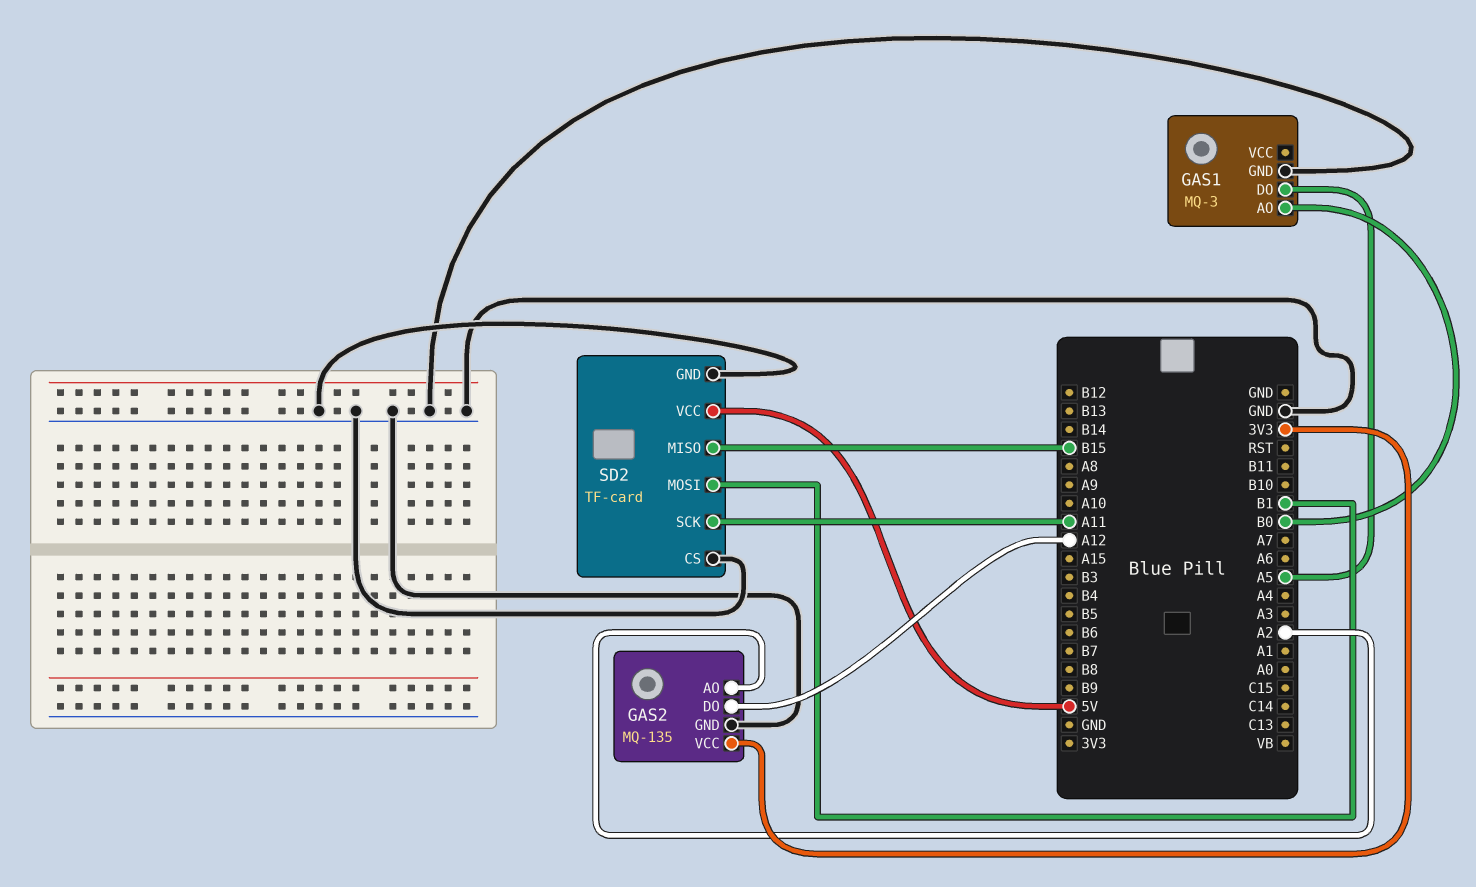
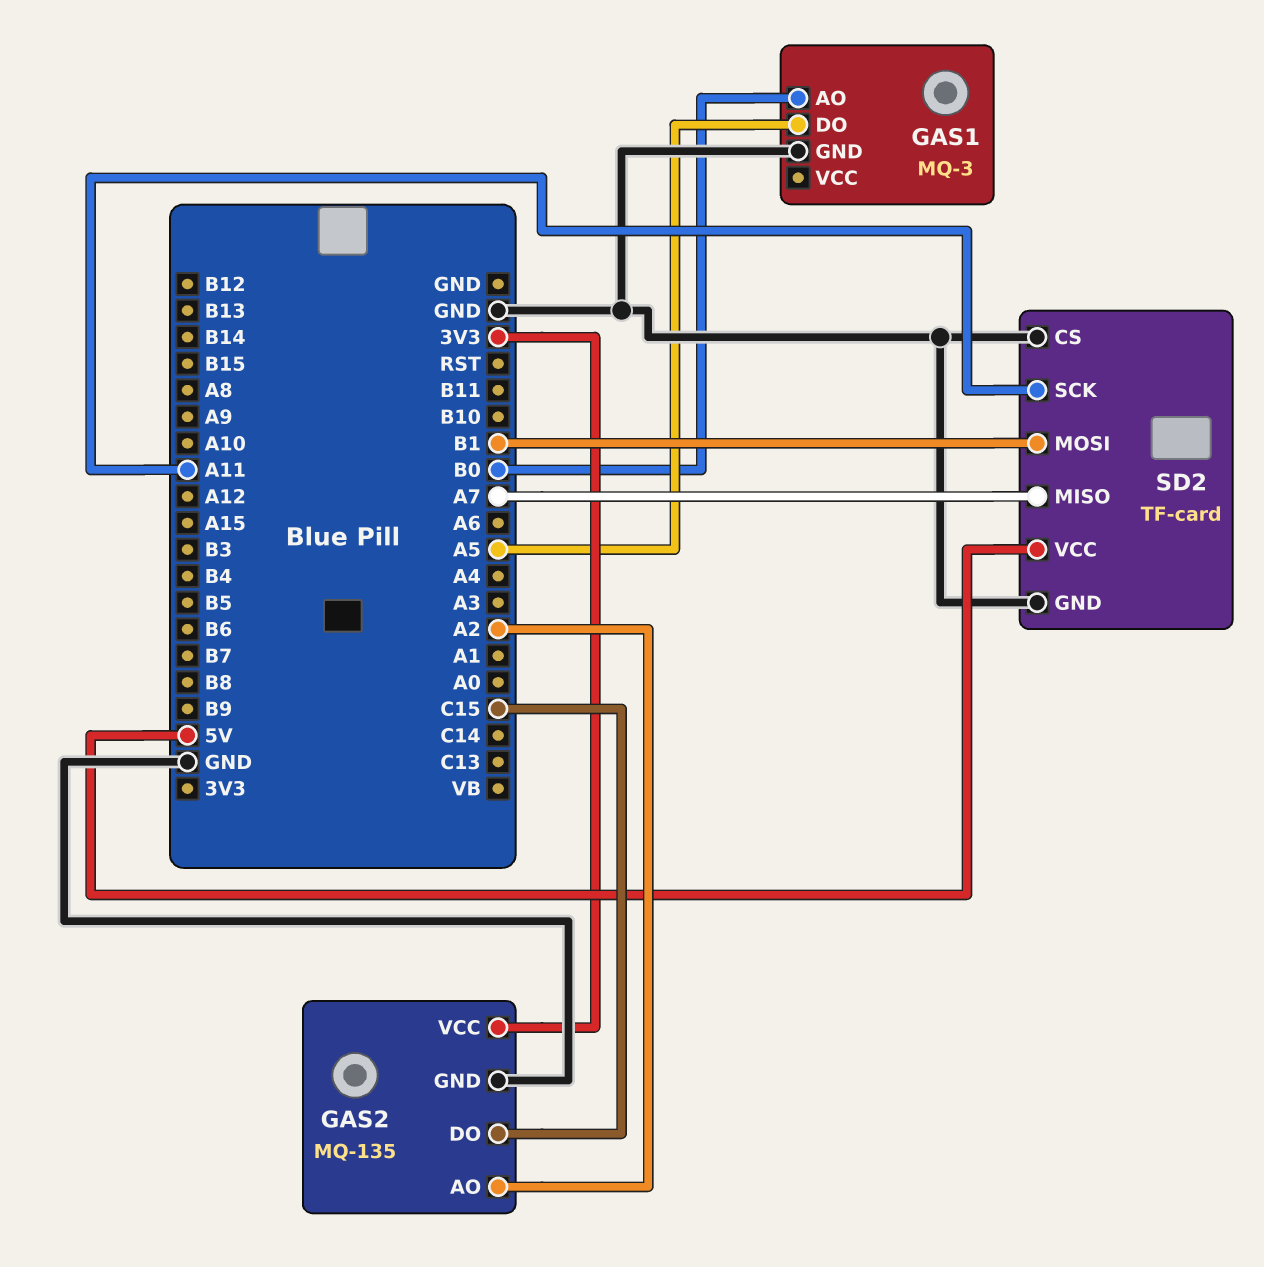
GAS2 pin DO: A12 -> C15
SD2 pin MISO: B15 -> A7

